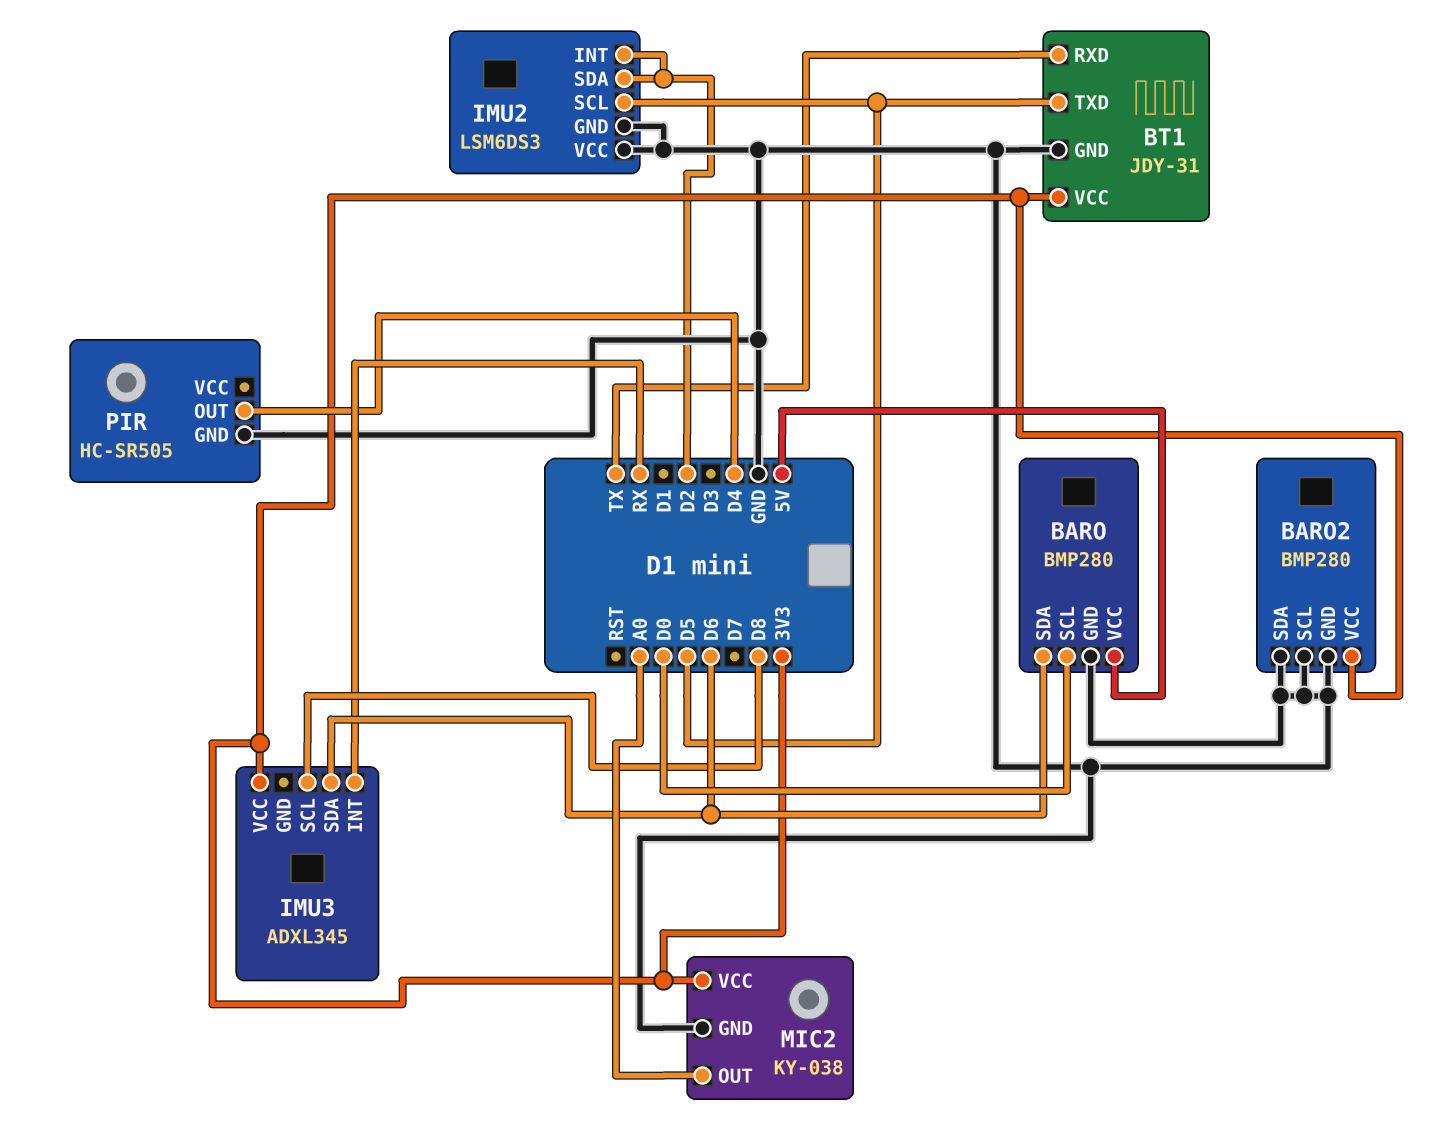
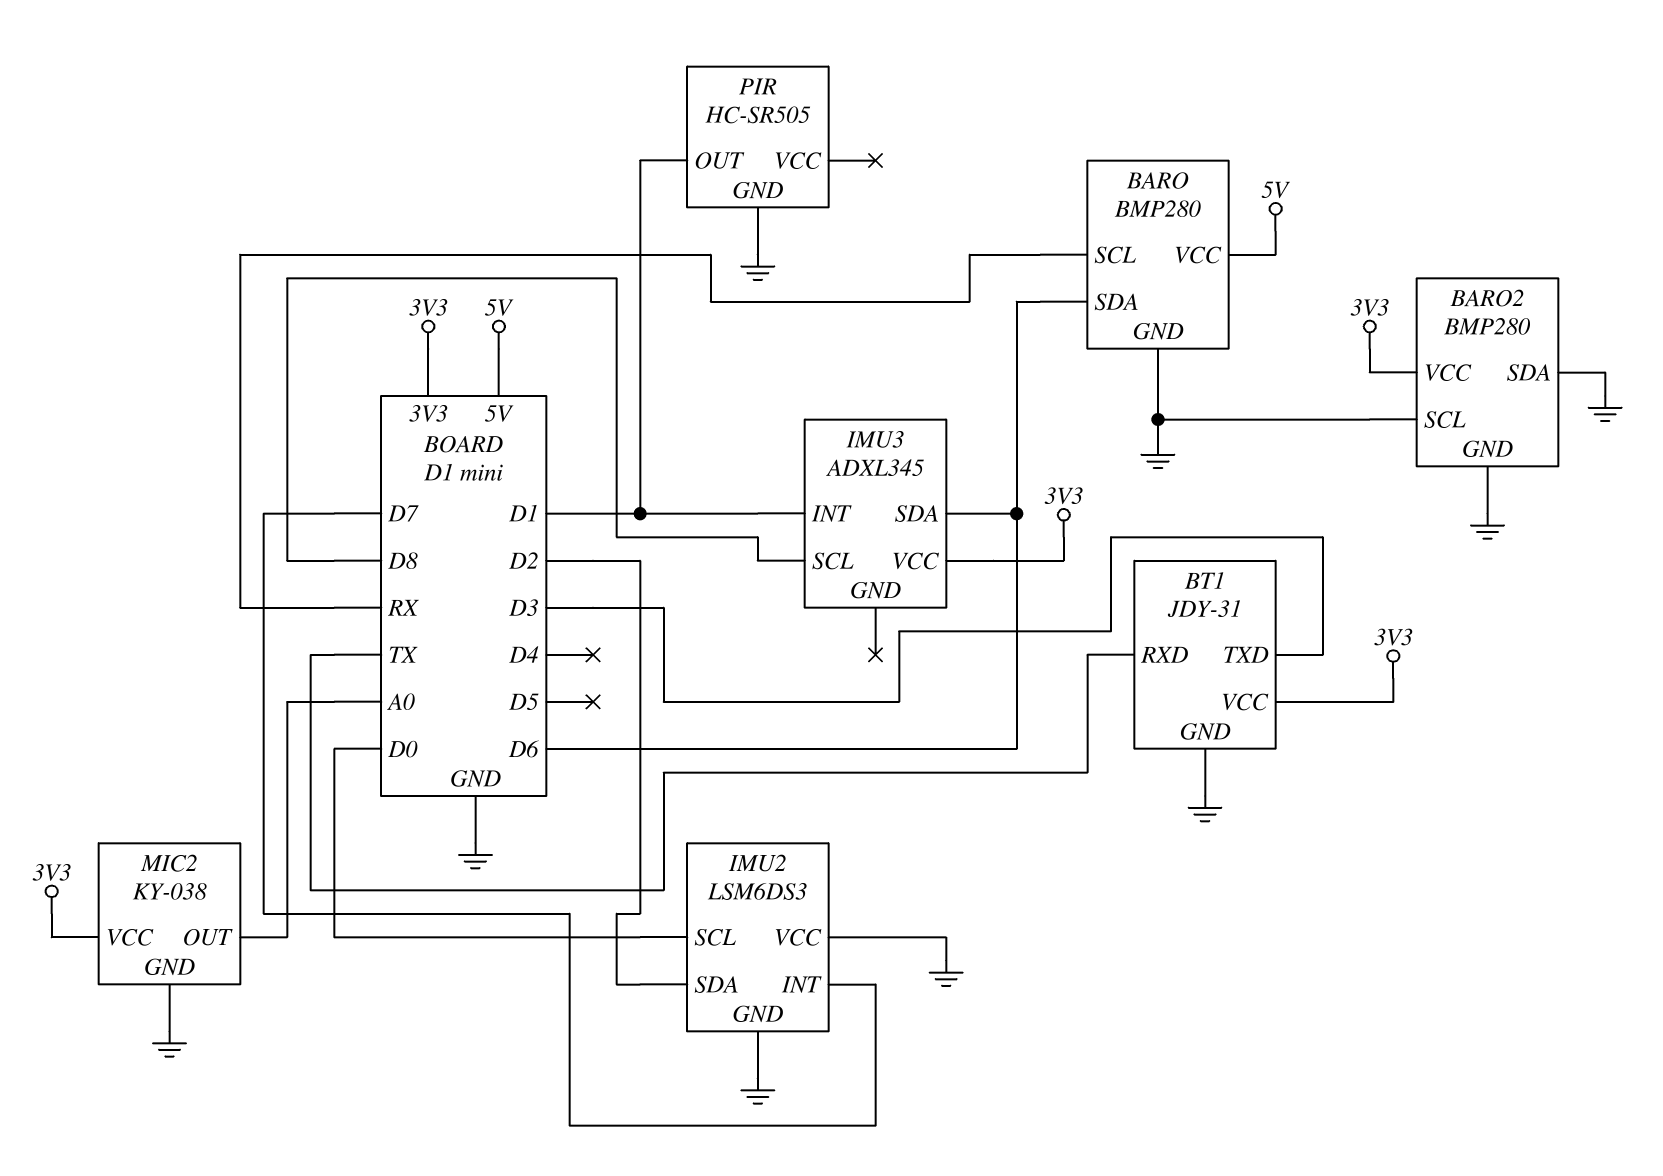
BARO pin SCL: D0 -> RX
BT1 pin TXD: D5 -> D3
IMU2 pin INT: D2 -> D7
IMU2 pin SCL: D5 -> D0
IMU3 pin INT: RX -> D1
PIR pin OUT: D4 -> D1

